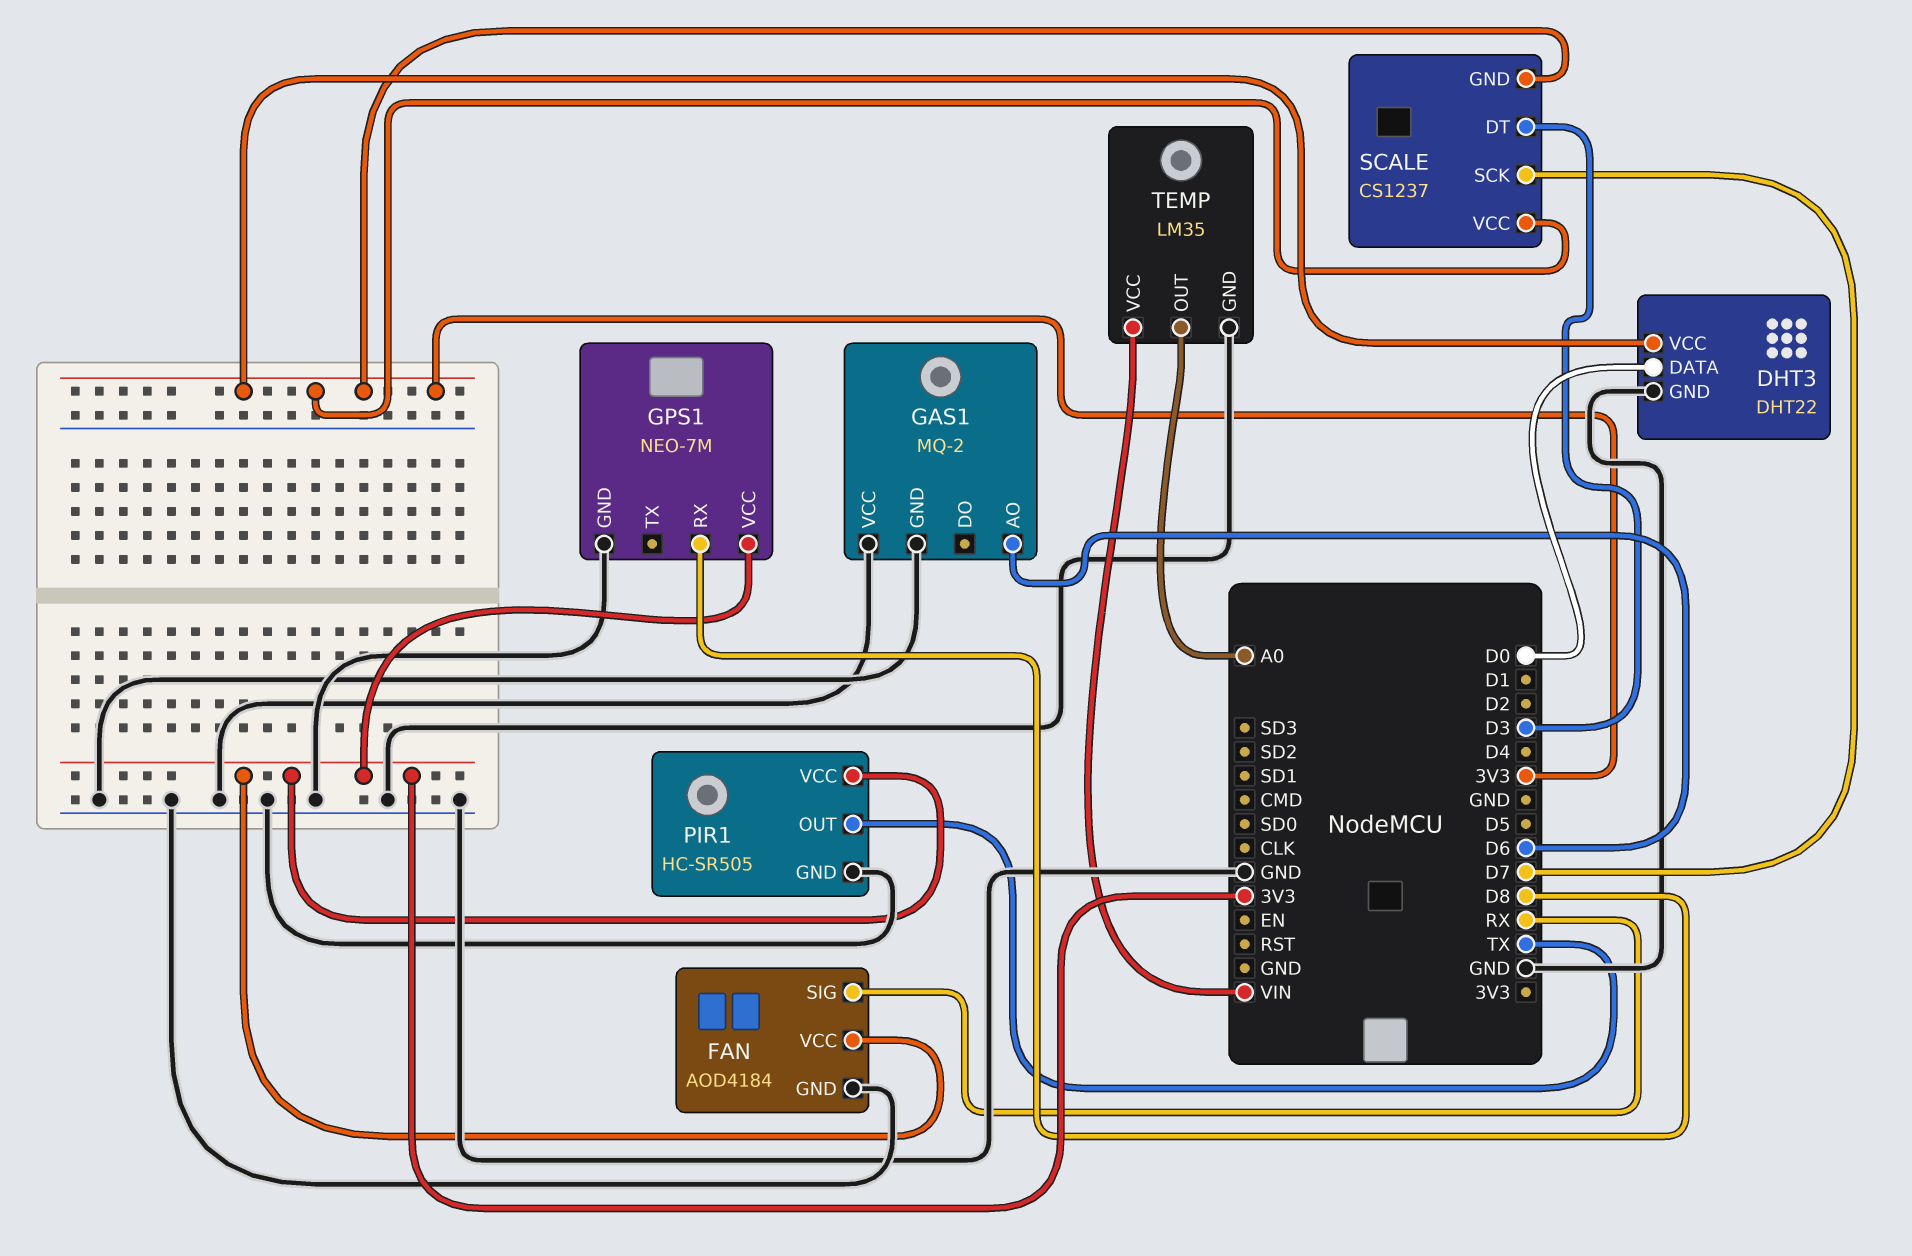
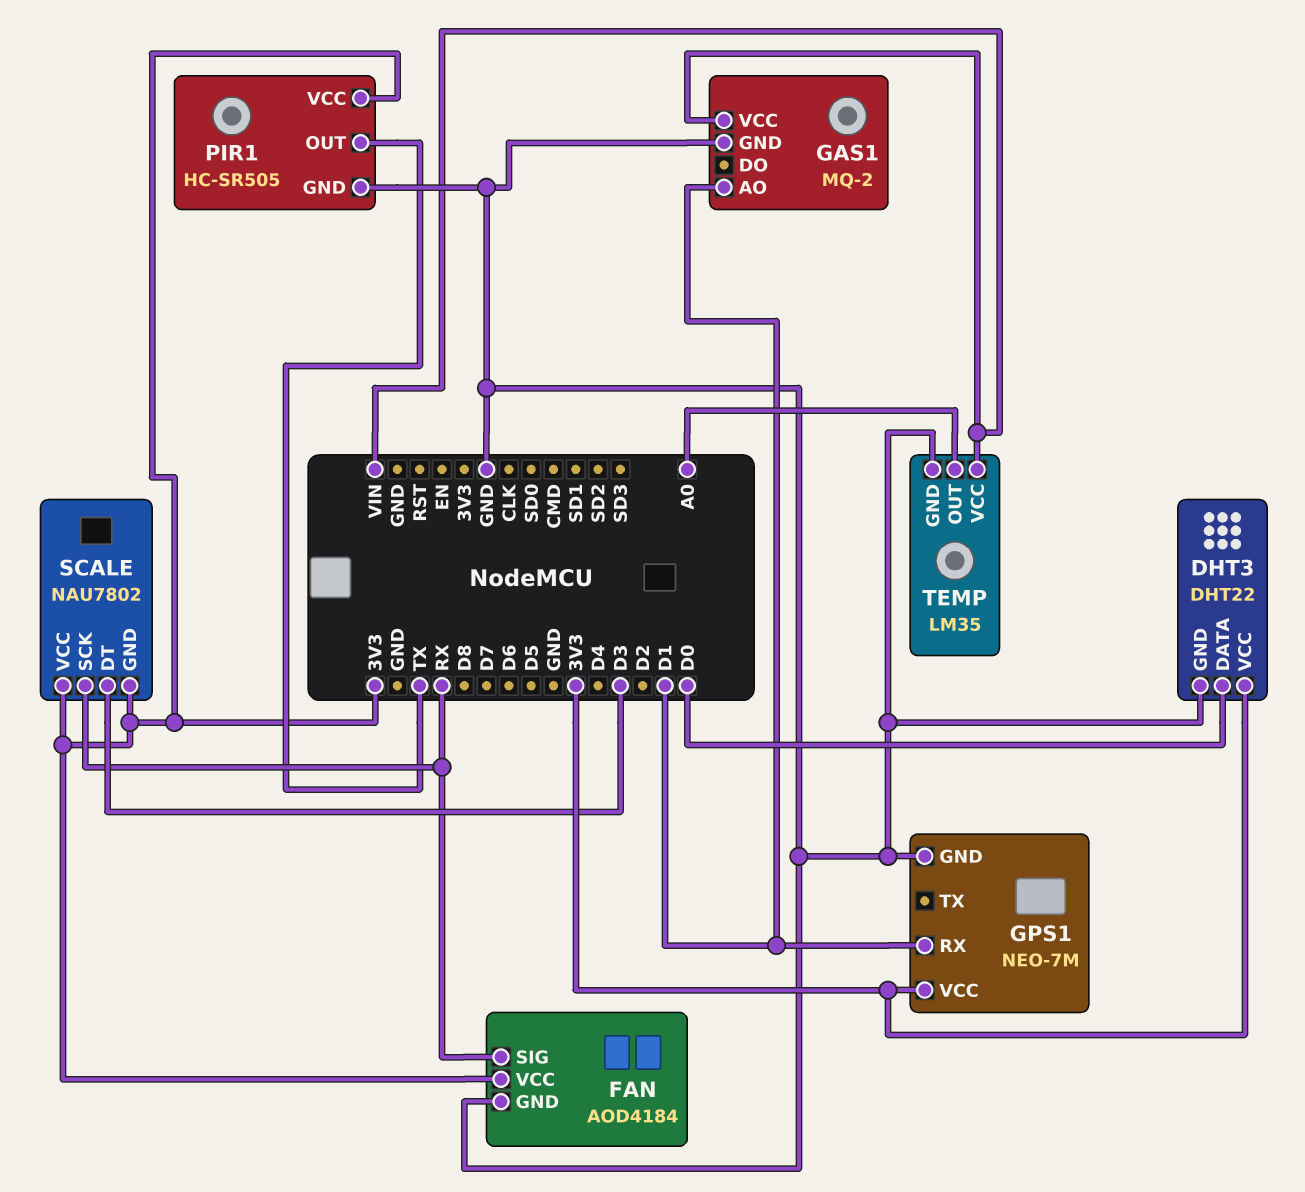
GAS1 pin AO: D6 -> D1
GAS1 pin VCC: GND -> VIN
GPS1 pin RX: D8 -> D1
SCALE: CS1237 -> NAU7802
SCALE pin SCK: D7 -> RX

